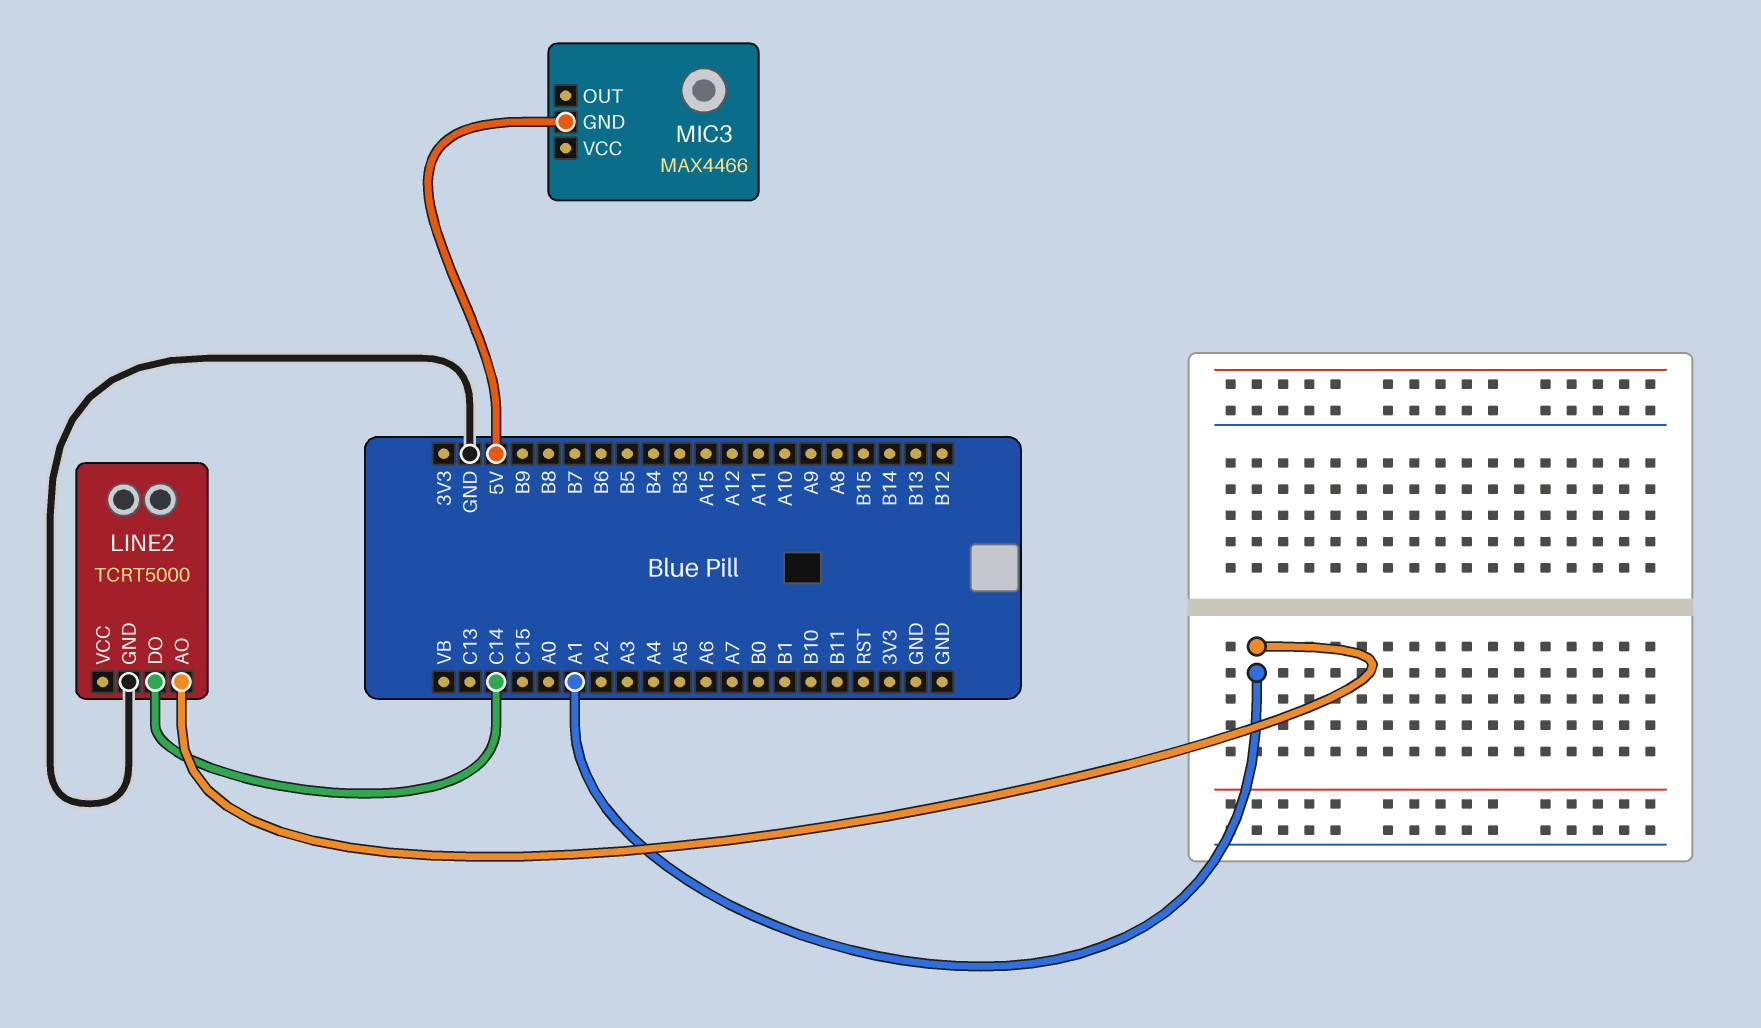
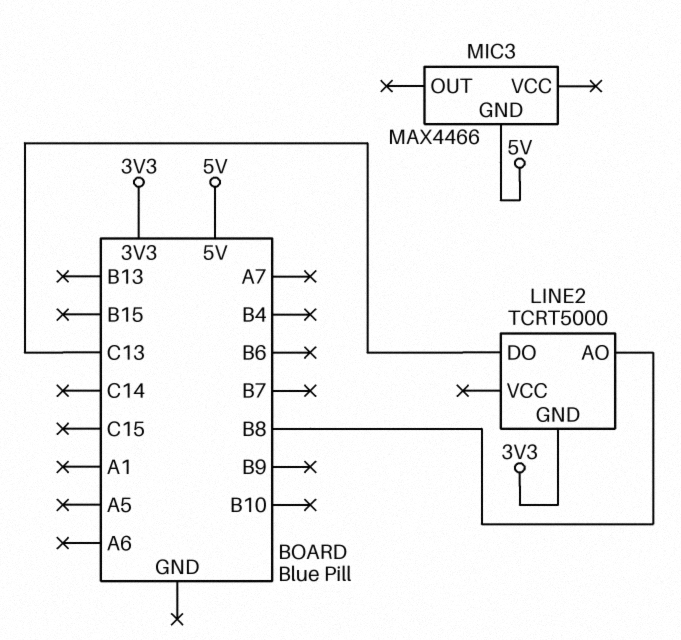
LINE2 pin AO: A1 -> B8
LINE2 pin DO: C14 -> C13
LINE2 pin GND: GND -> 3V3

